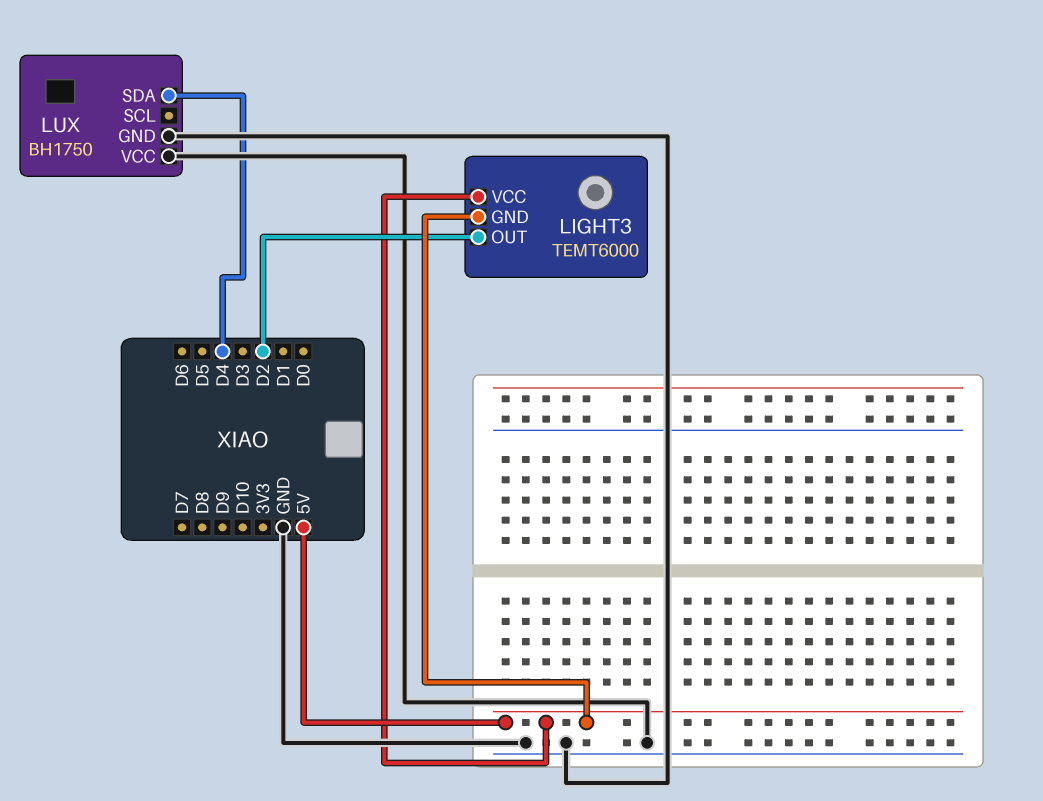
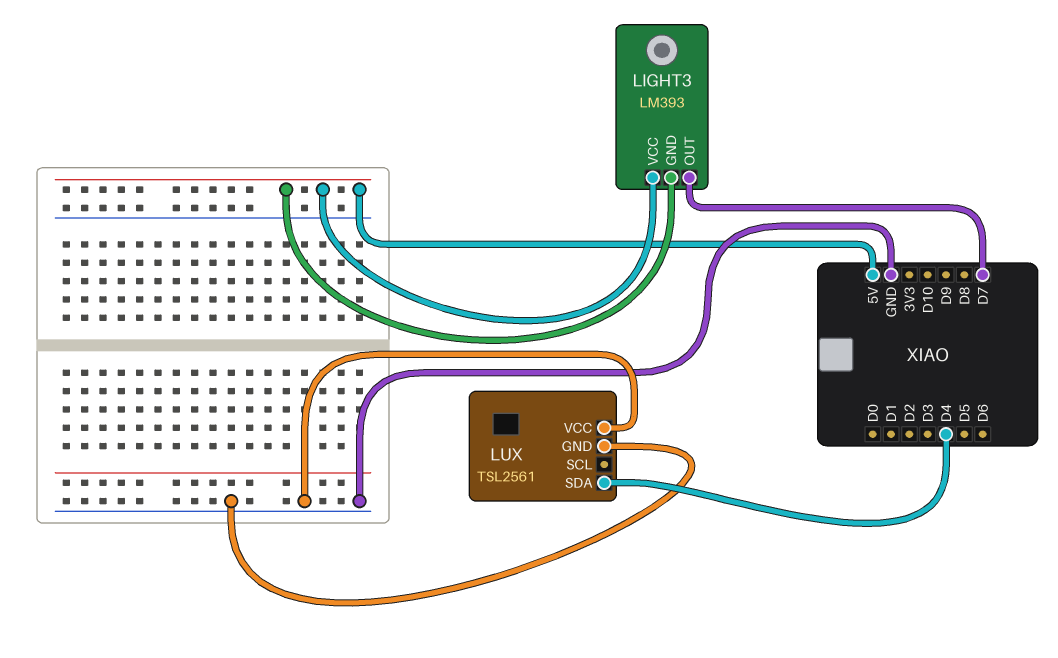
LIGHT3: TEMT6000 -> LM393
LIGHT3 pin OUT: D2 -> D7
LUX: BH1750 -> TSL2561

